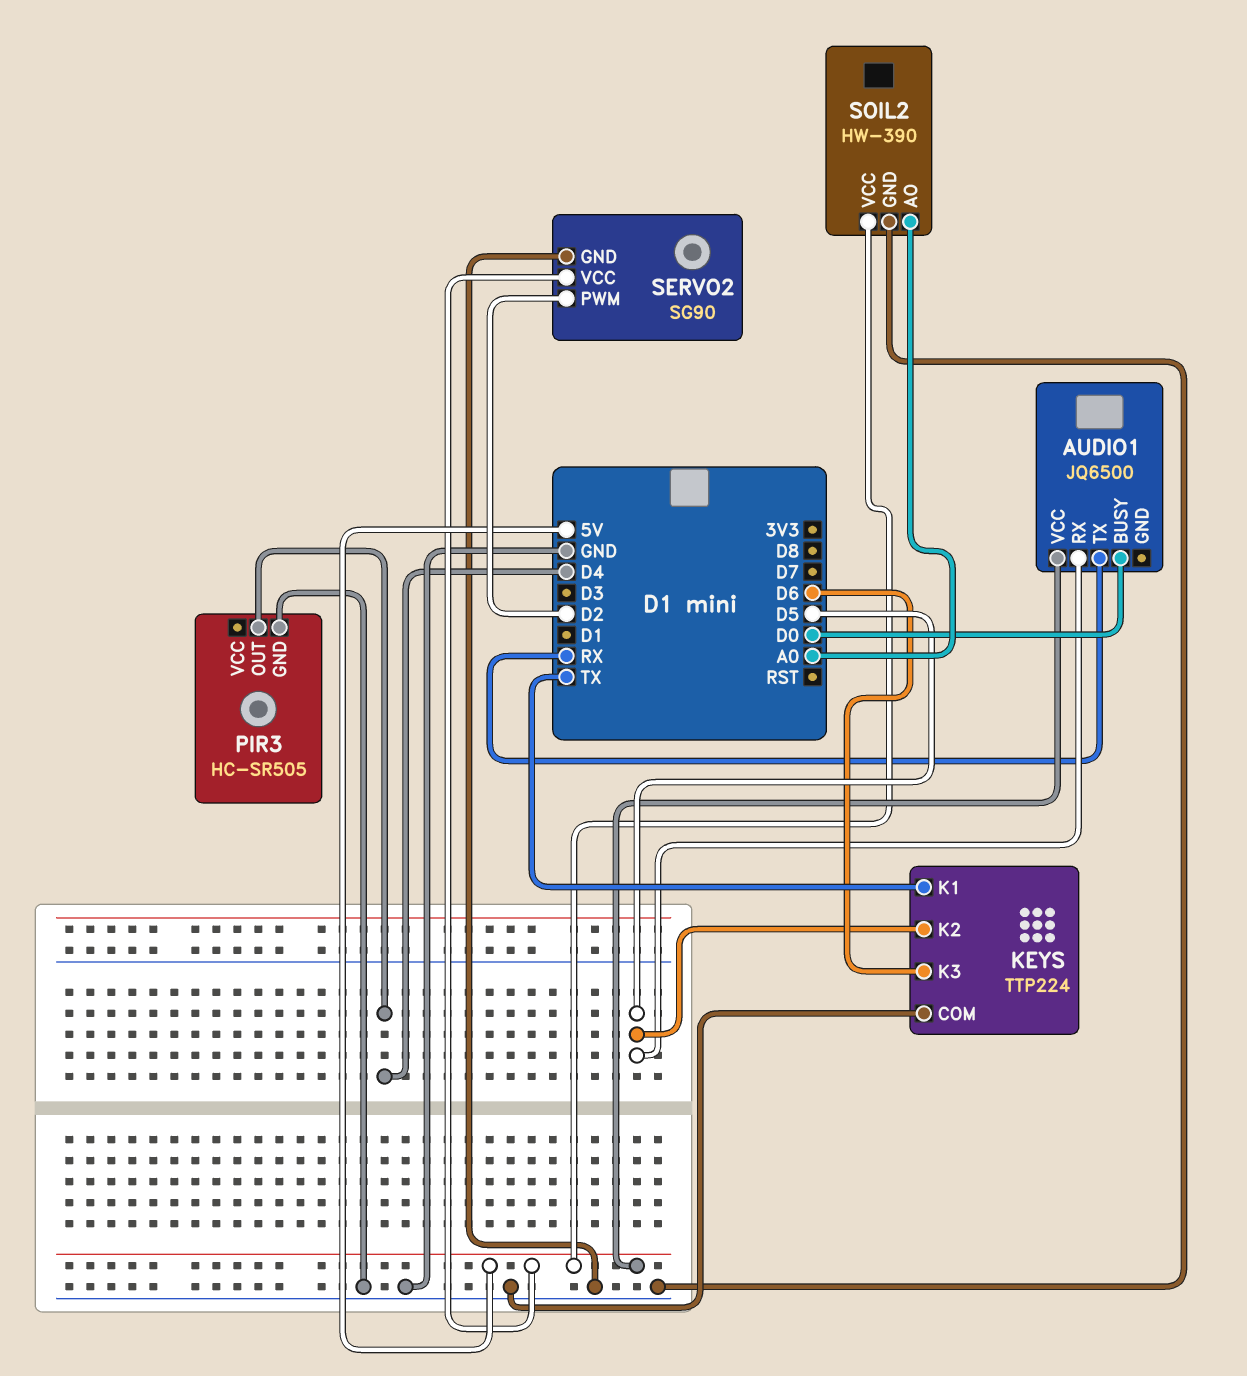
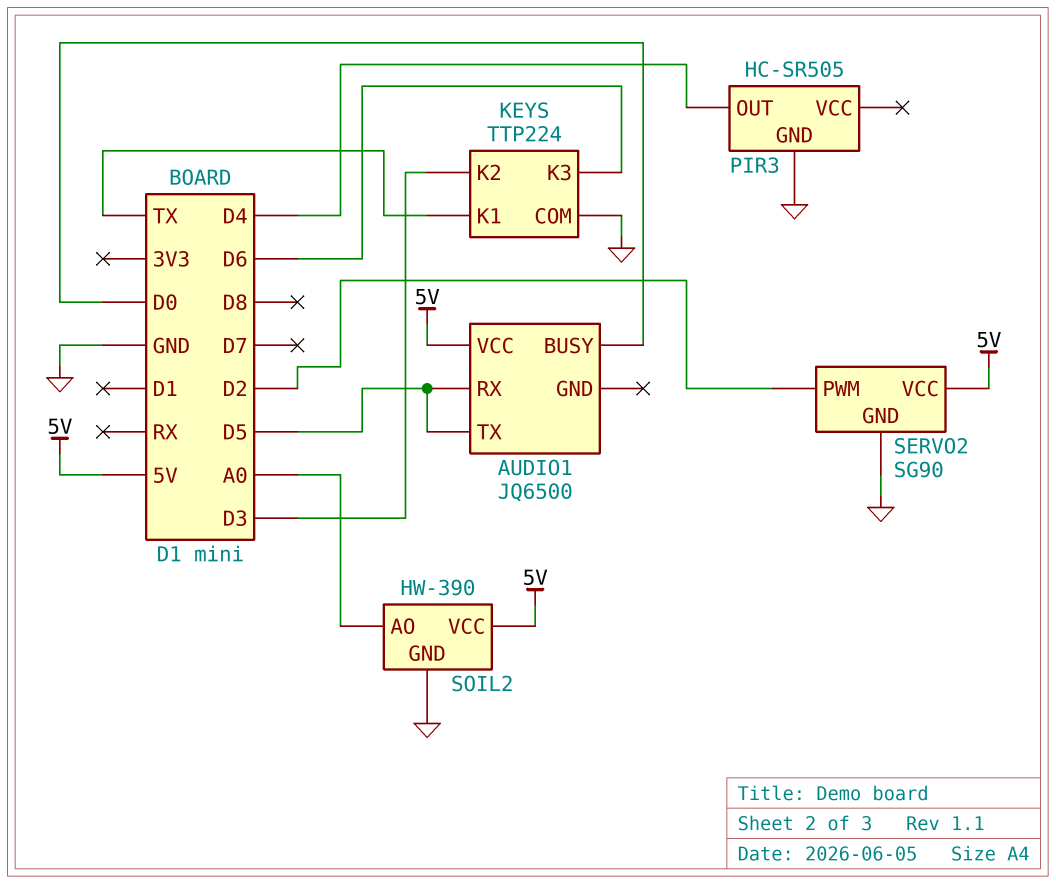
AUDIO1 pin TX: RX -> D5
KEYS pin K2: D5 -> D3

